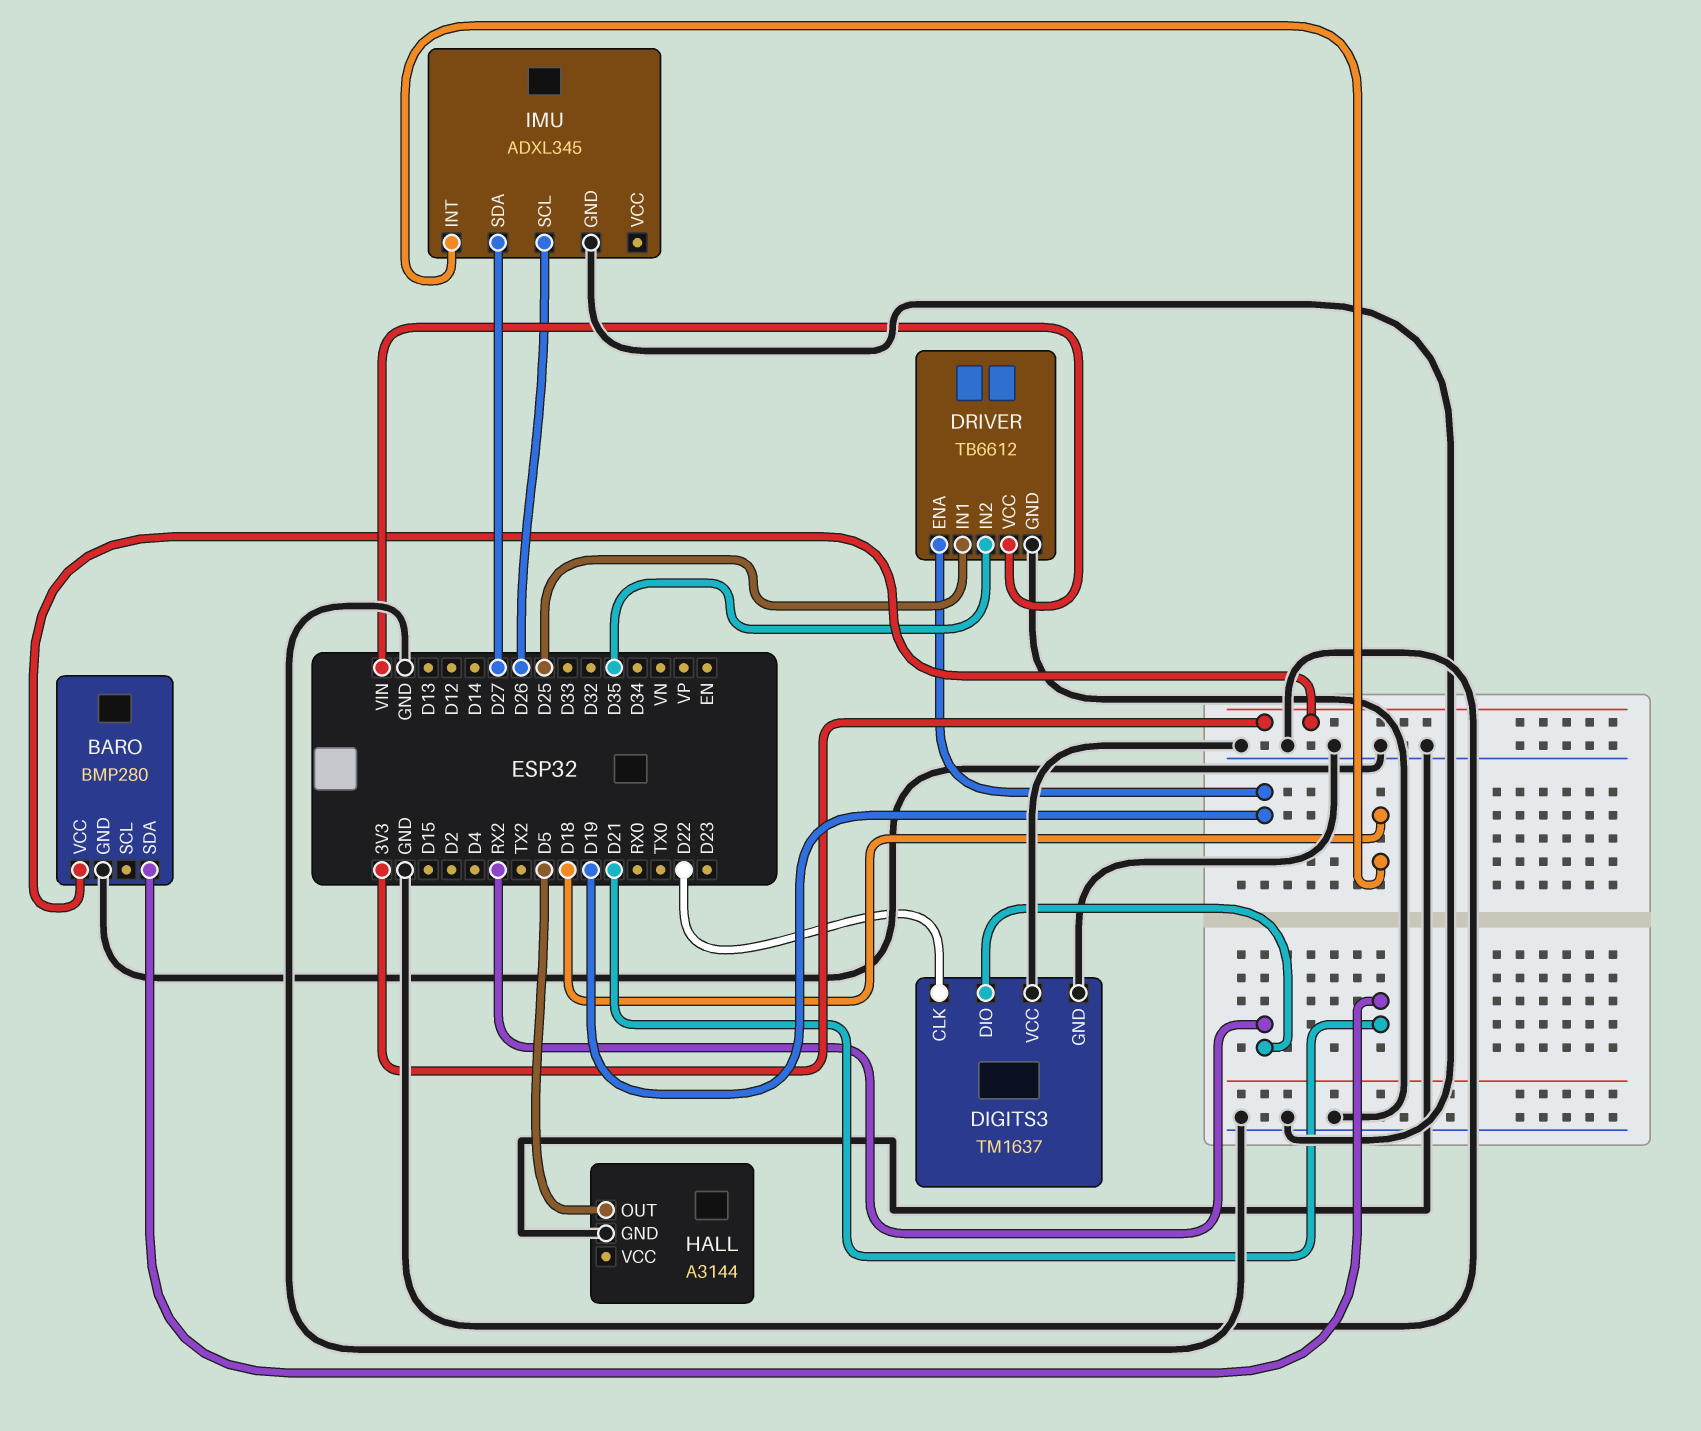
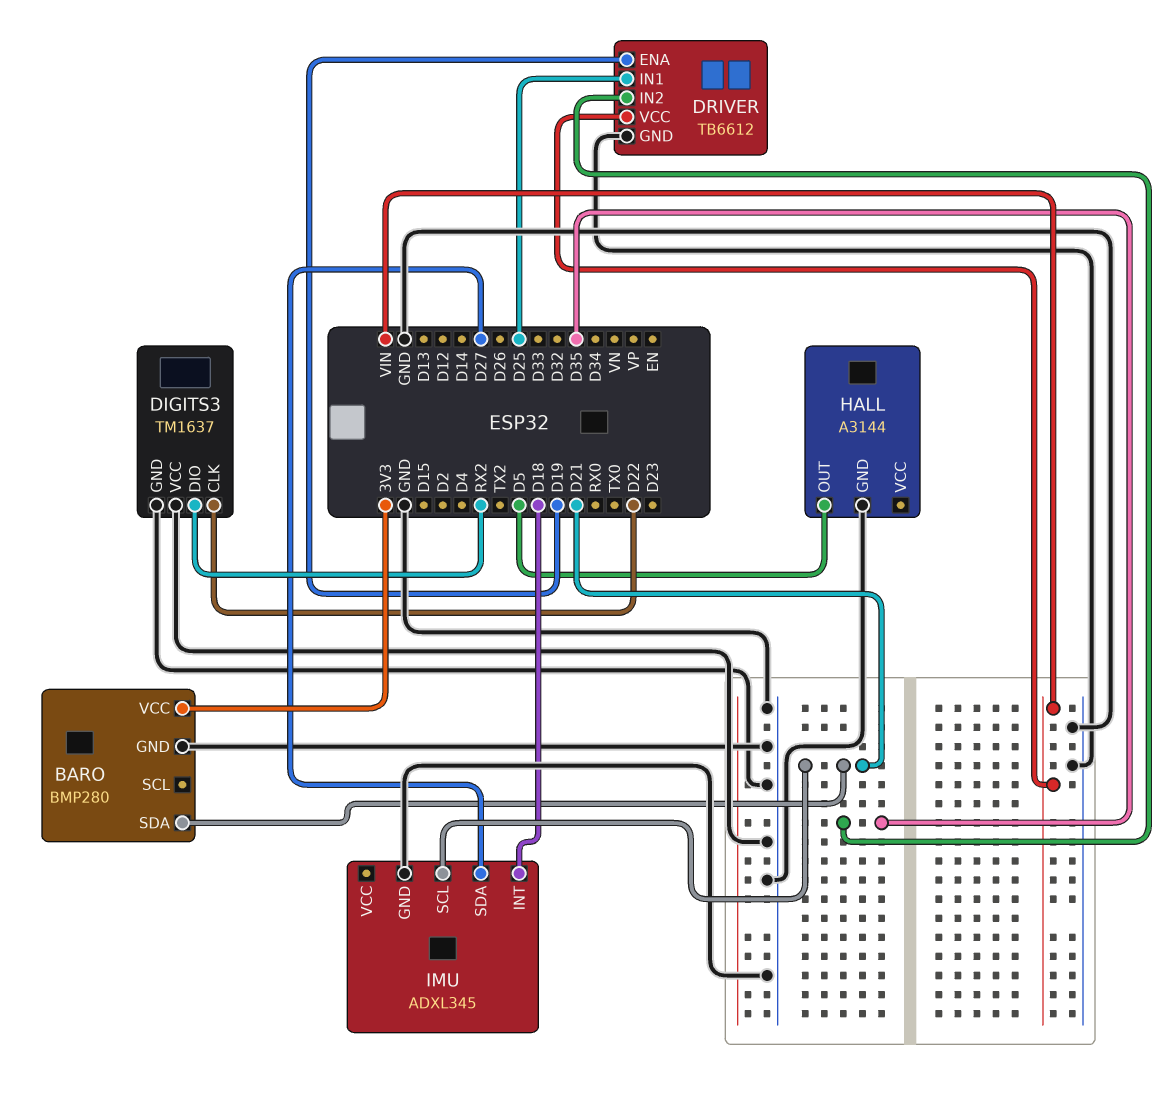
IMU pin SCL: D26 -> D21

